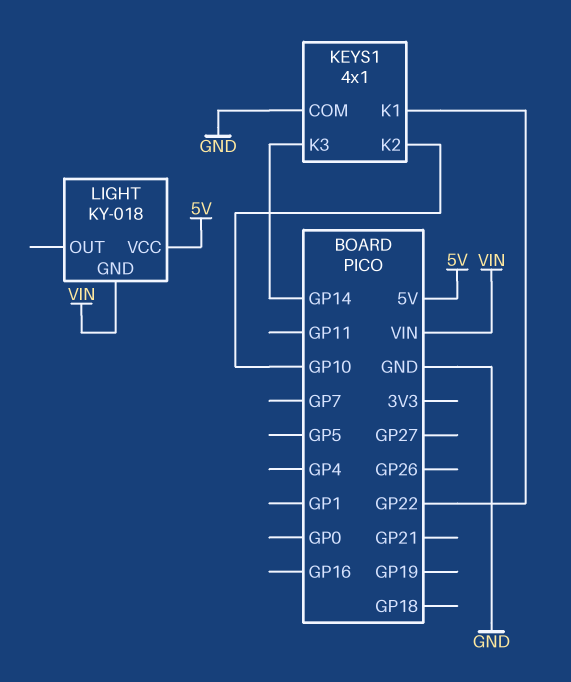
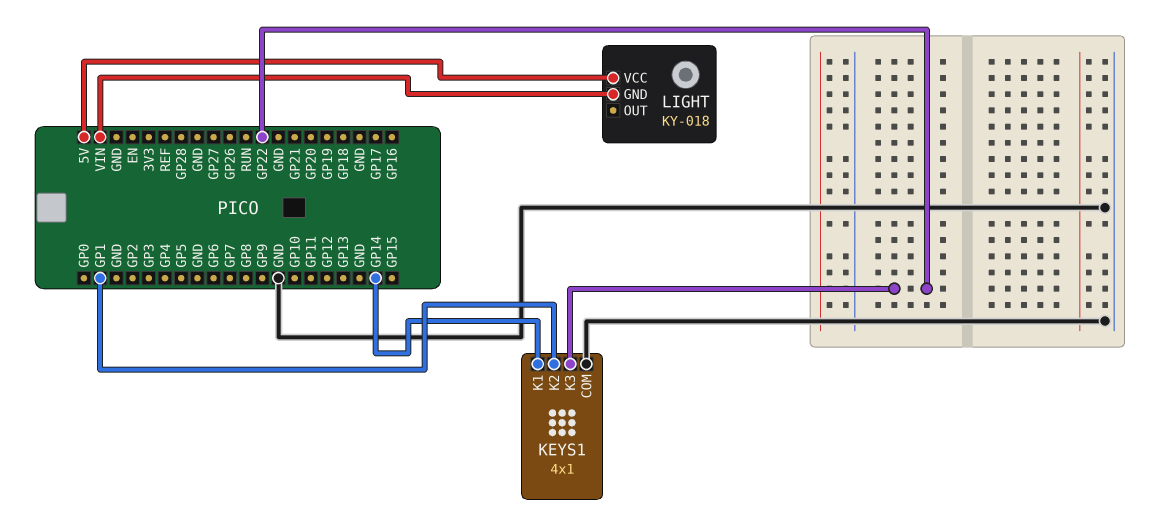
KEYS1 pin K1: GP22 -> GP14
KEYS1 pin K2: GP10 -> GP1
KEYS1 pin K3: GP14 -> GP22

